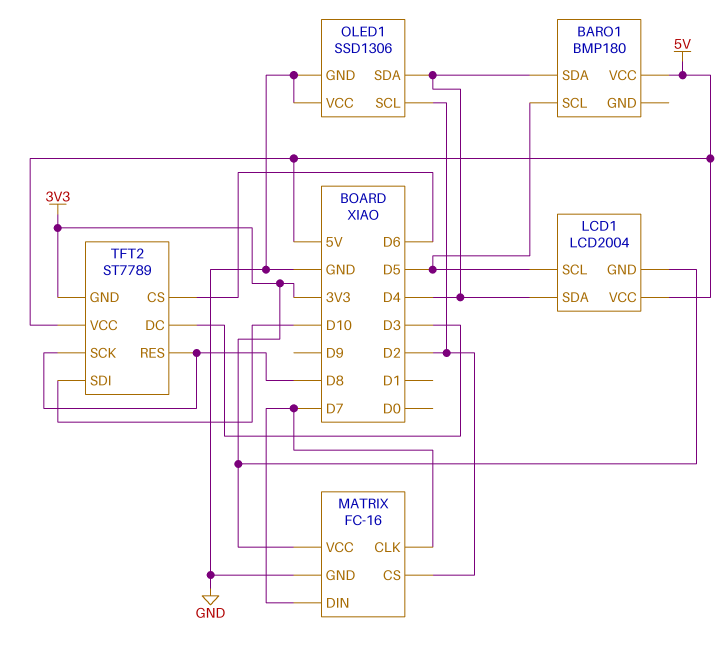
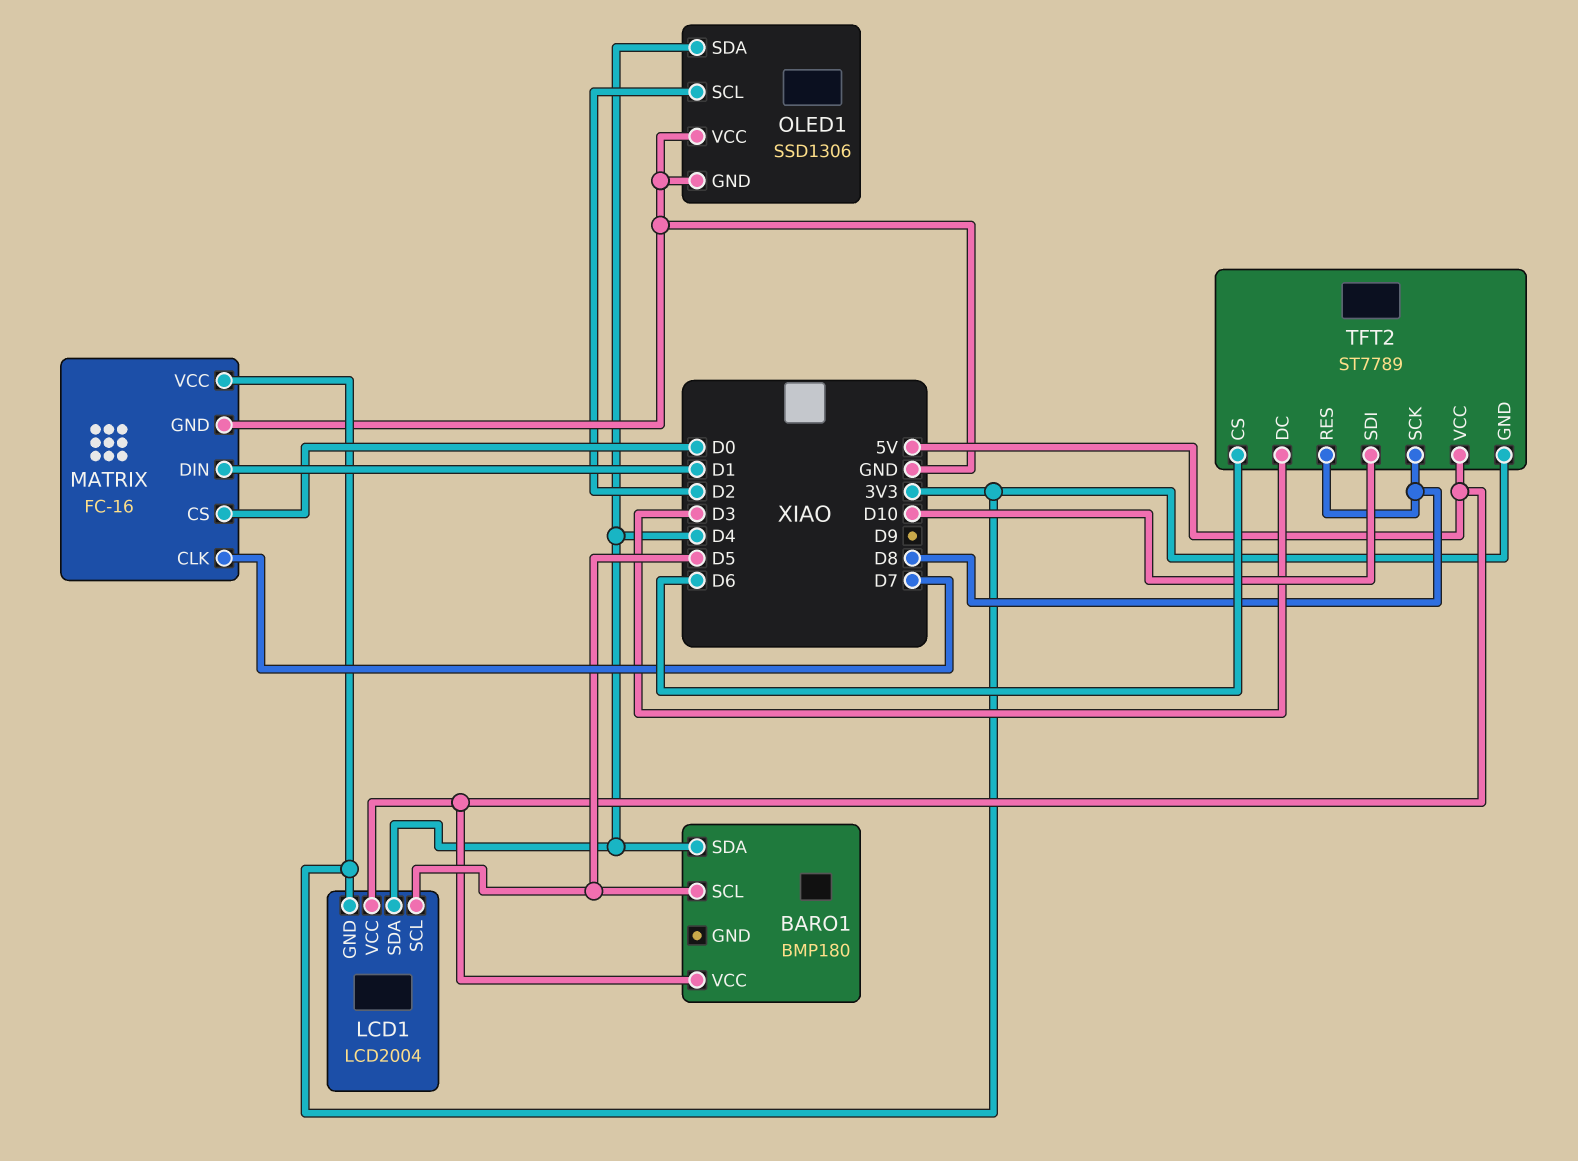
MATRIX pin CS: D2 -> D0
MATRIX pin DIN: D7 -> D1

